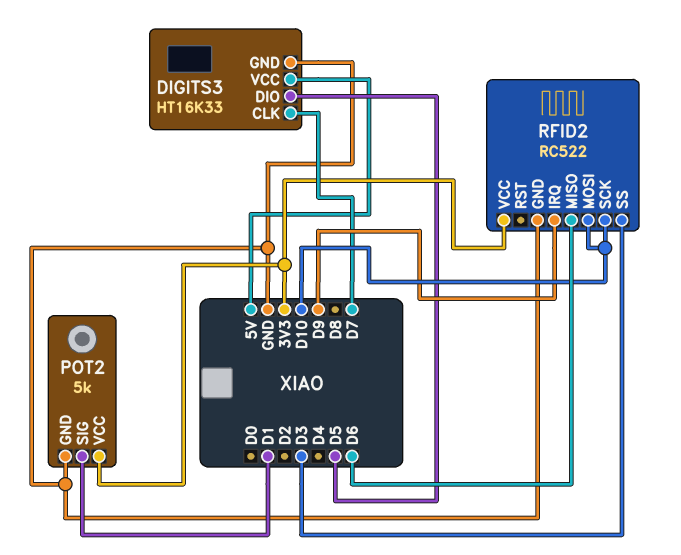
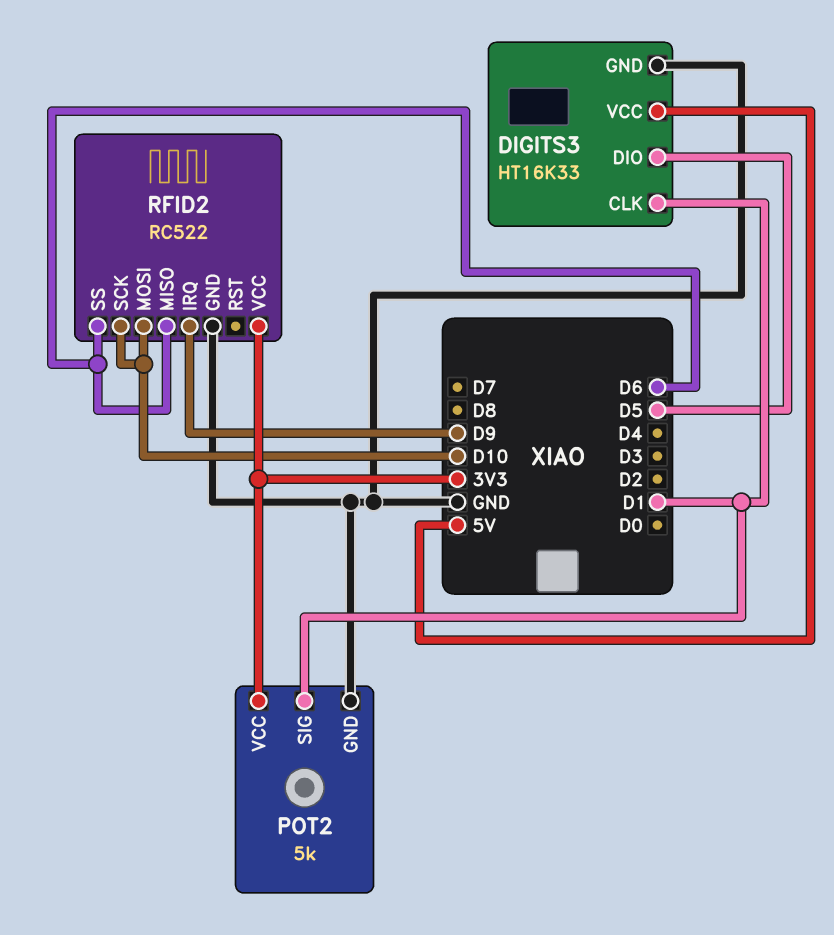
DIGITS3 pin CLK: D7 -> D1
RFID2 pin SS: D3 -> D6

